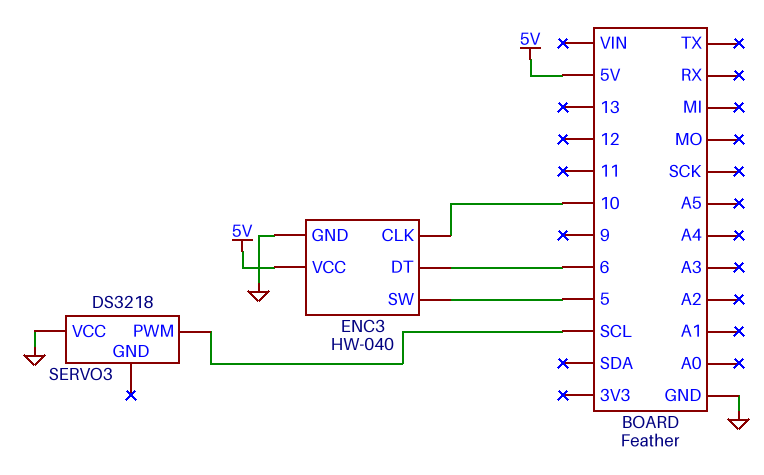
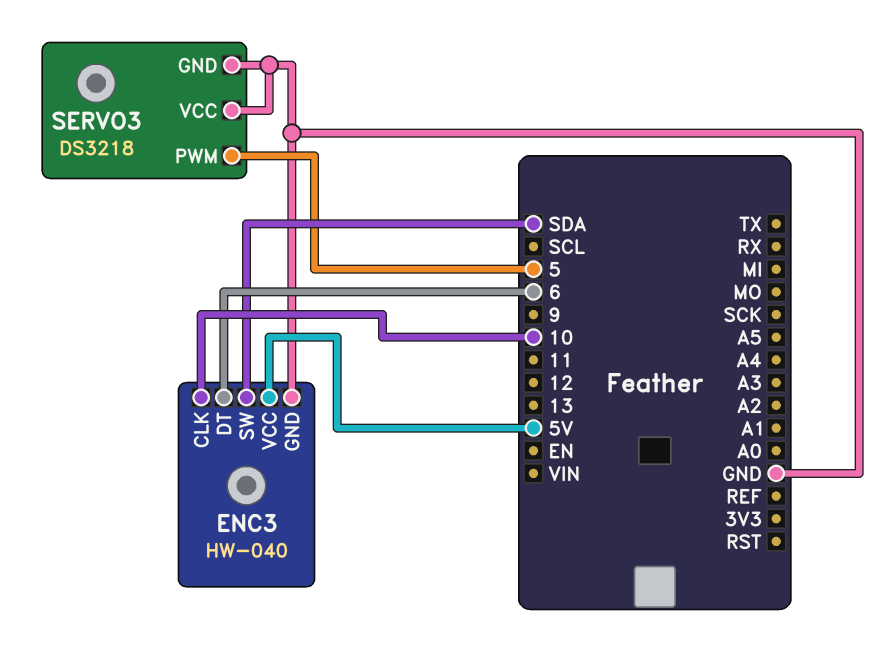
ENC3 pin SW: 5 -> SDA
SERVO3 pin GND: none -> GND
SERVO3 pin PWM: SCL -> 5

